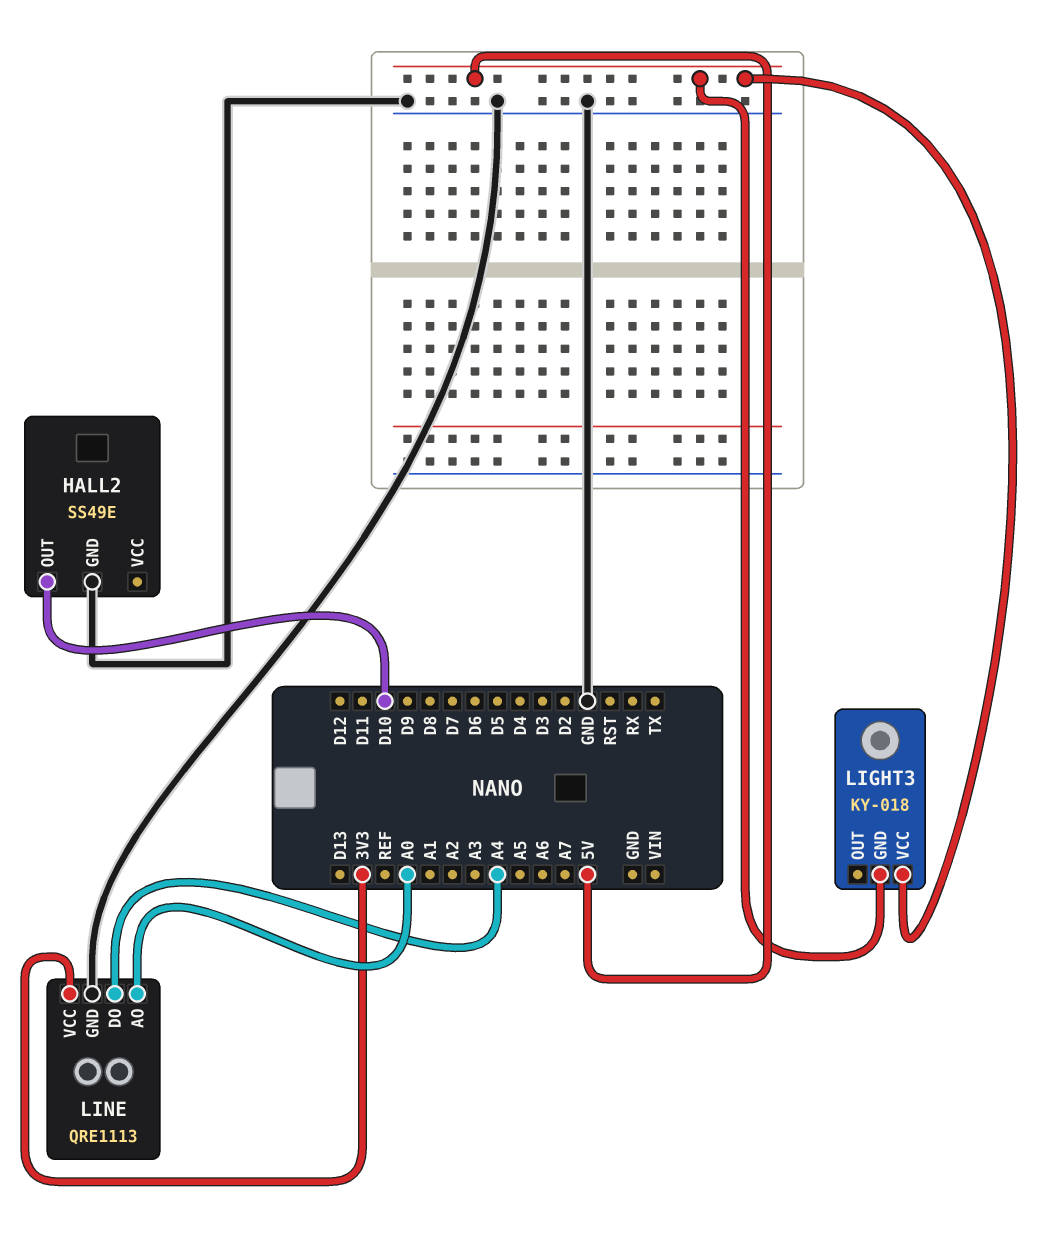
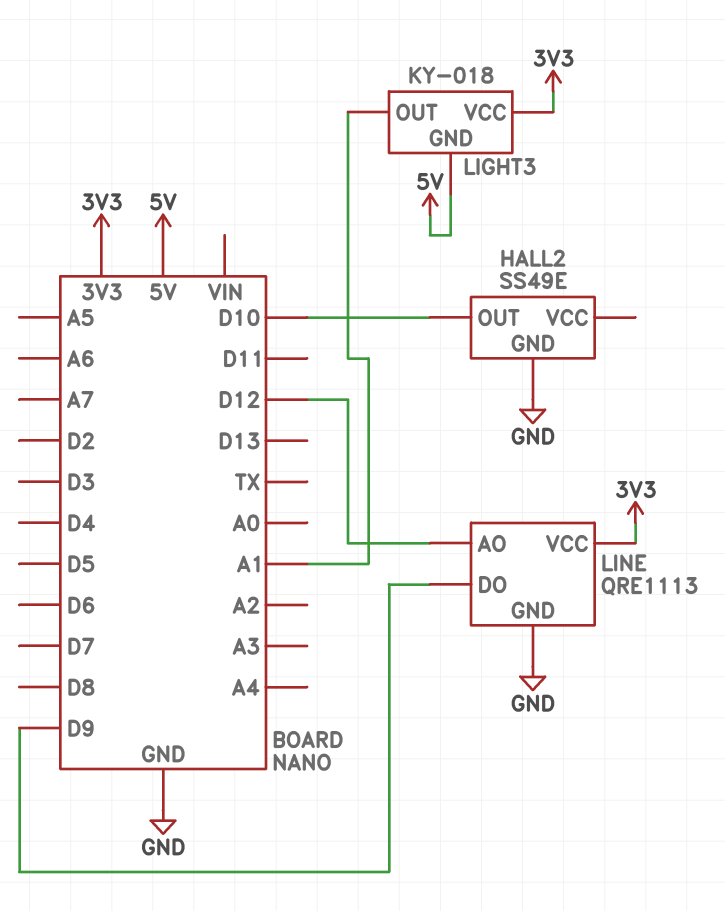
LIGHT3 pin OUT: none -> A1
LIGHT3 pin VCC: 5V -> 3V3
LINE pin AO: A0 -> D12
LINE pin DO: A4 -> D9

